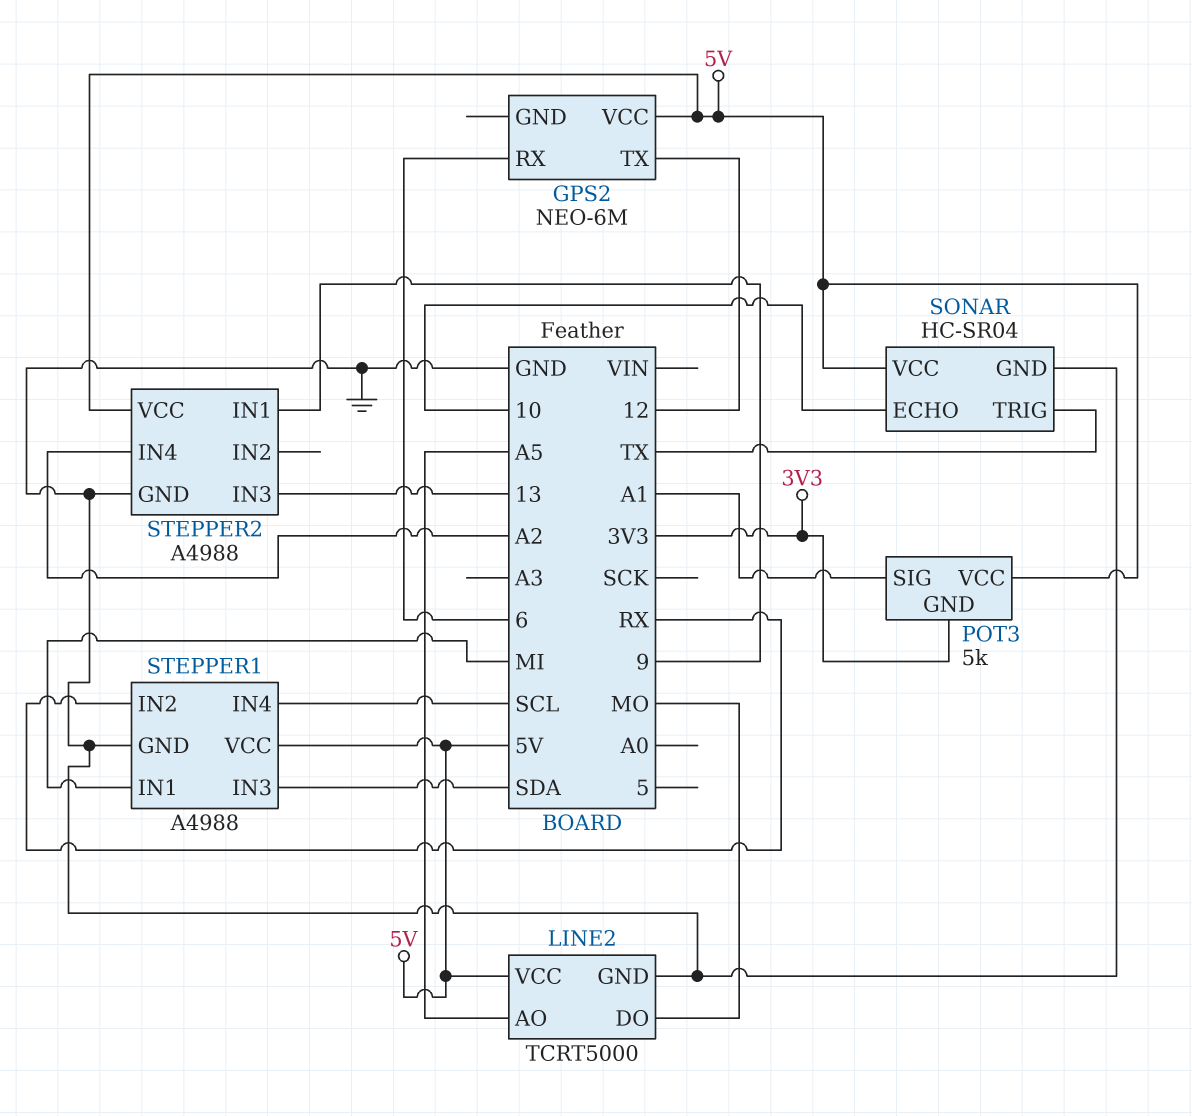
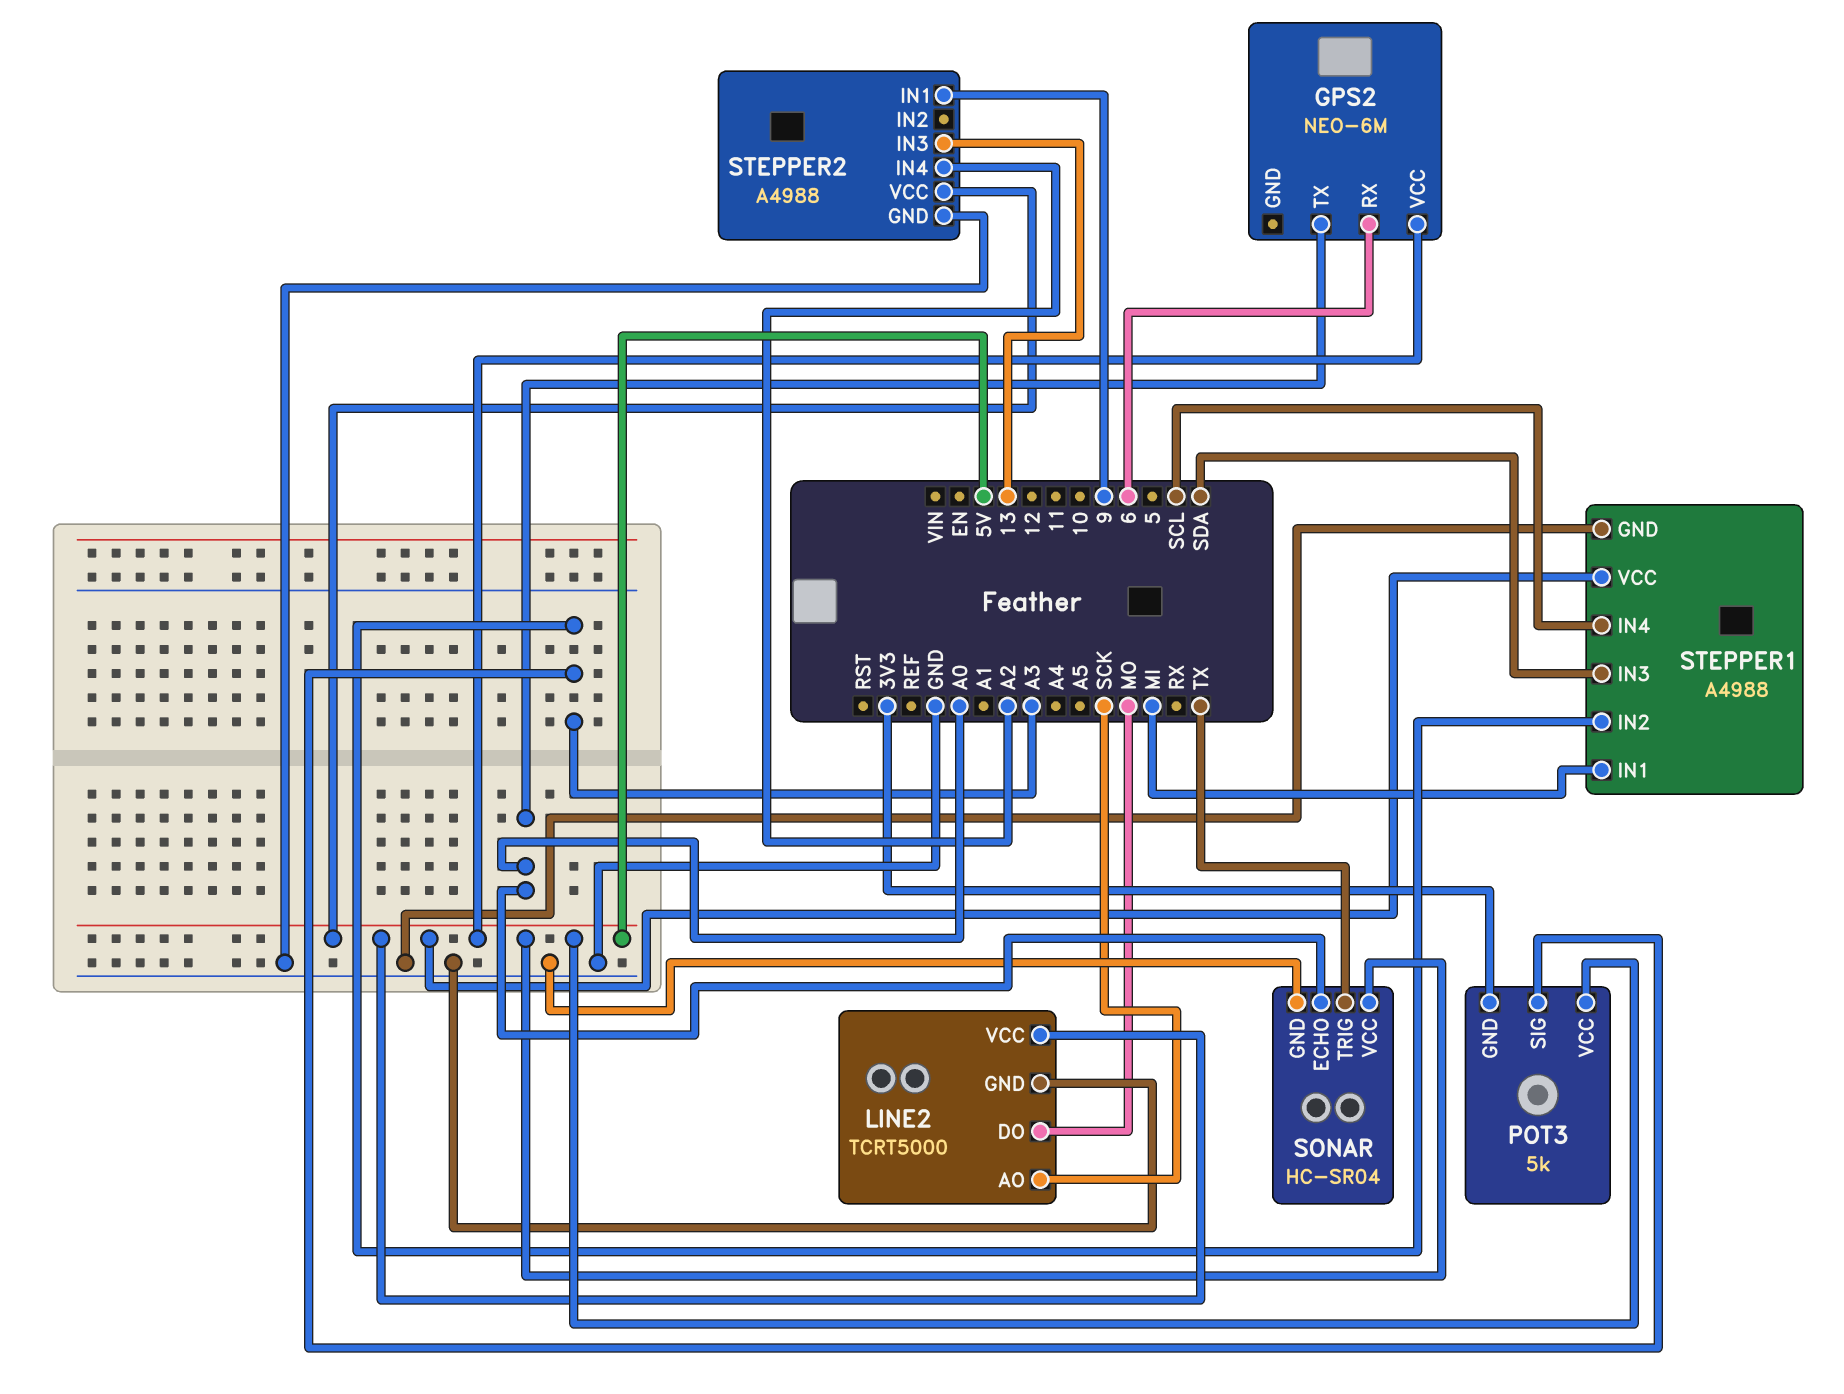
GPS2 pin TX: 12 -> A0
LINE2 pin AO: A5 -> SCK
POT3 pin SIG: A1 -> A3
SONAR pin ECHO: 10 -> A0
STEPPER1 pin IN2: RX -> A3

